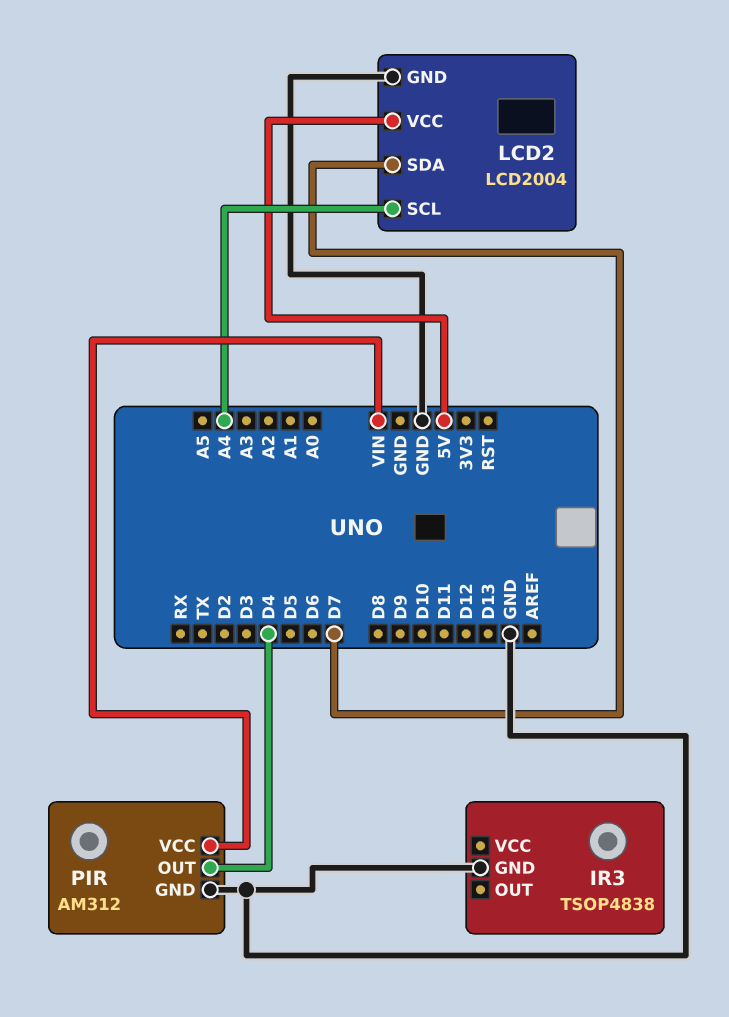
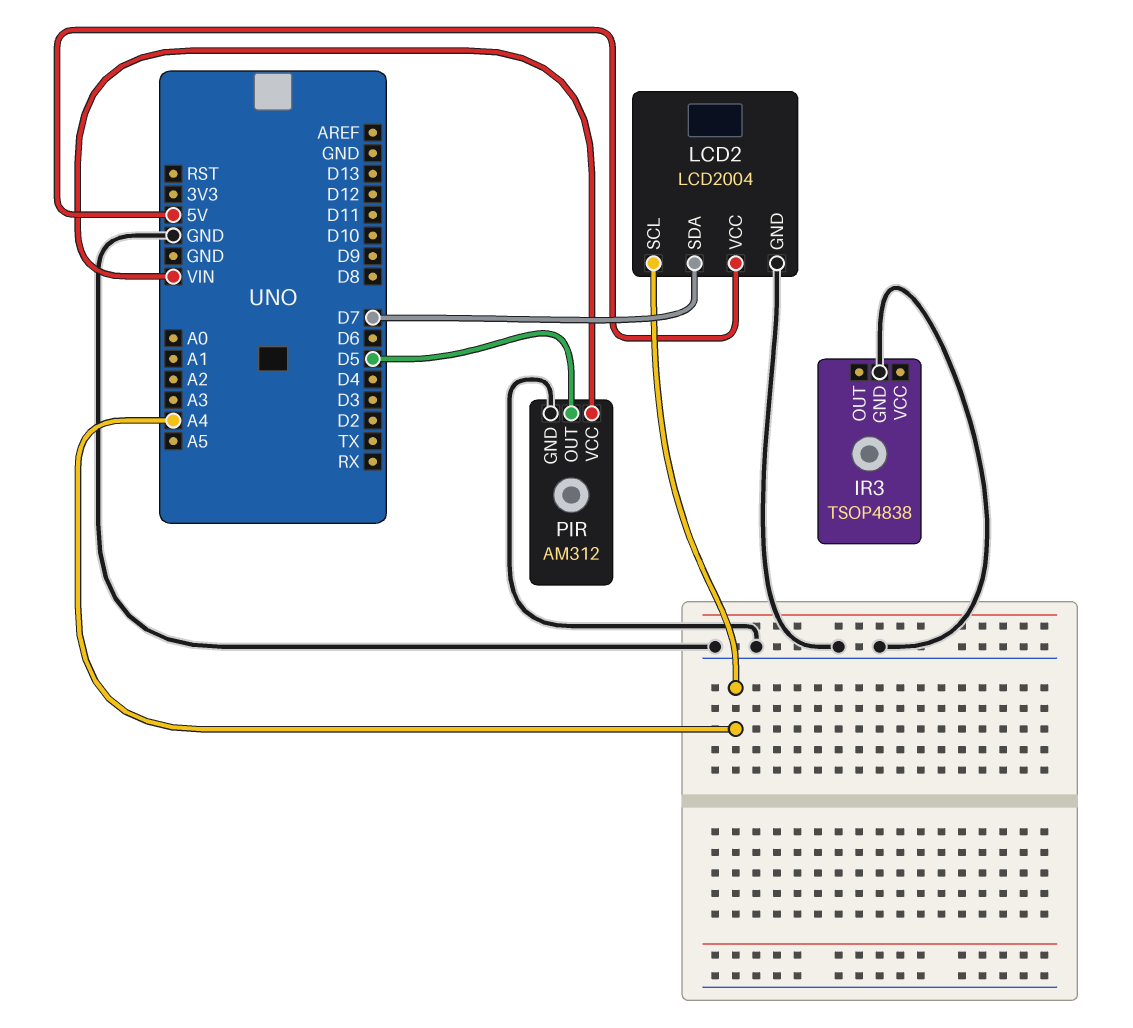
PIR pin OUT: D4 -> D5

